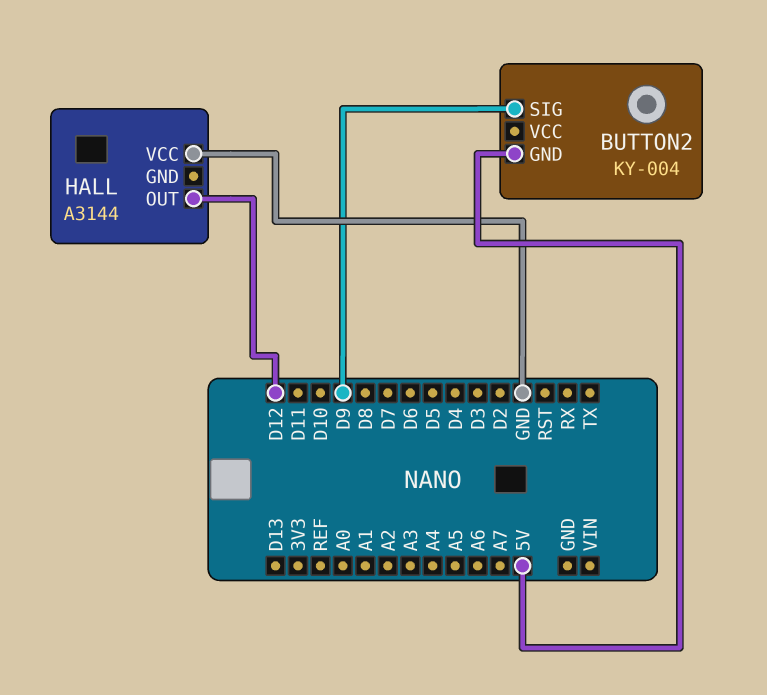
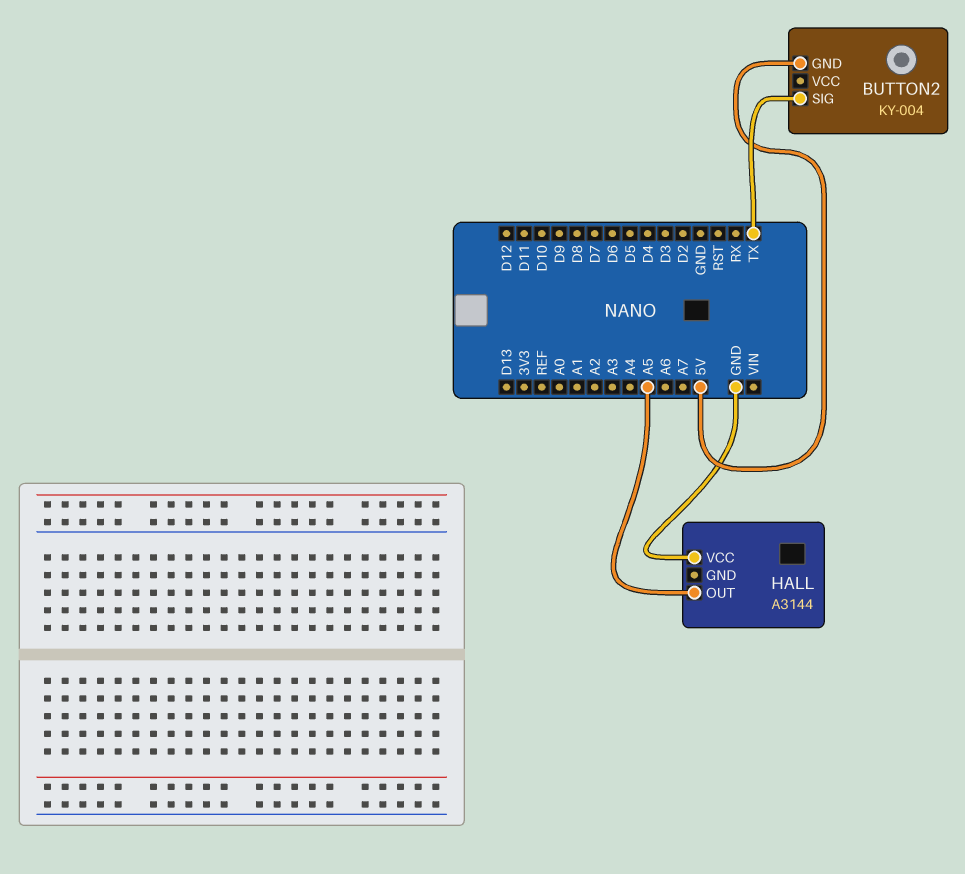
BUTTON2 pin SIG: D9 -> TX
HALL pin OUT: D12 -> A5

